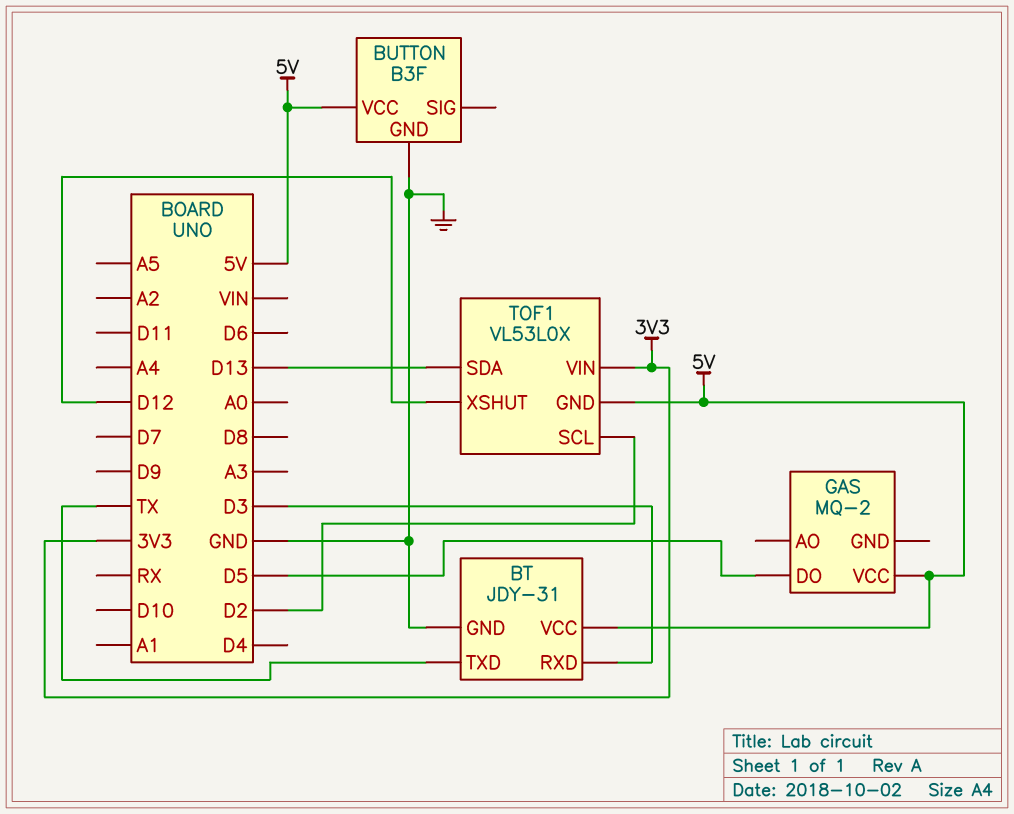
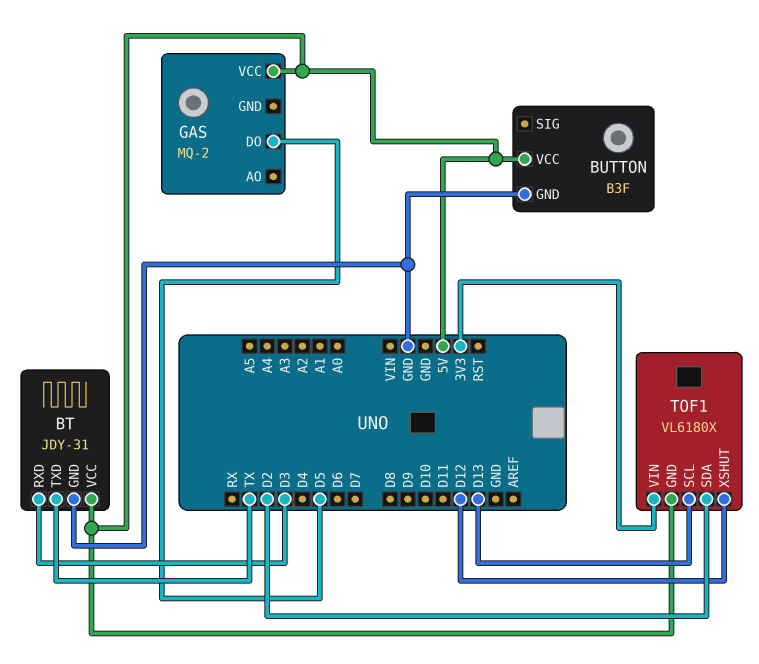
TOF1: VL53L0X -> VL6180X
TOF1 pin SCL: D2 -> D13
TOF1 pin SDA: D13 -> D2

